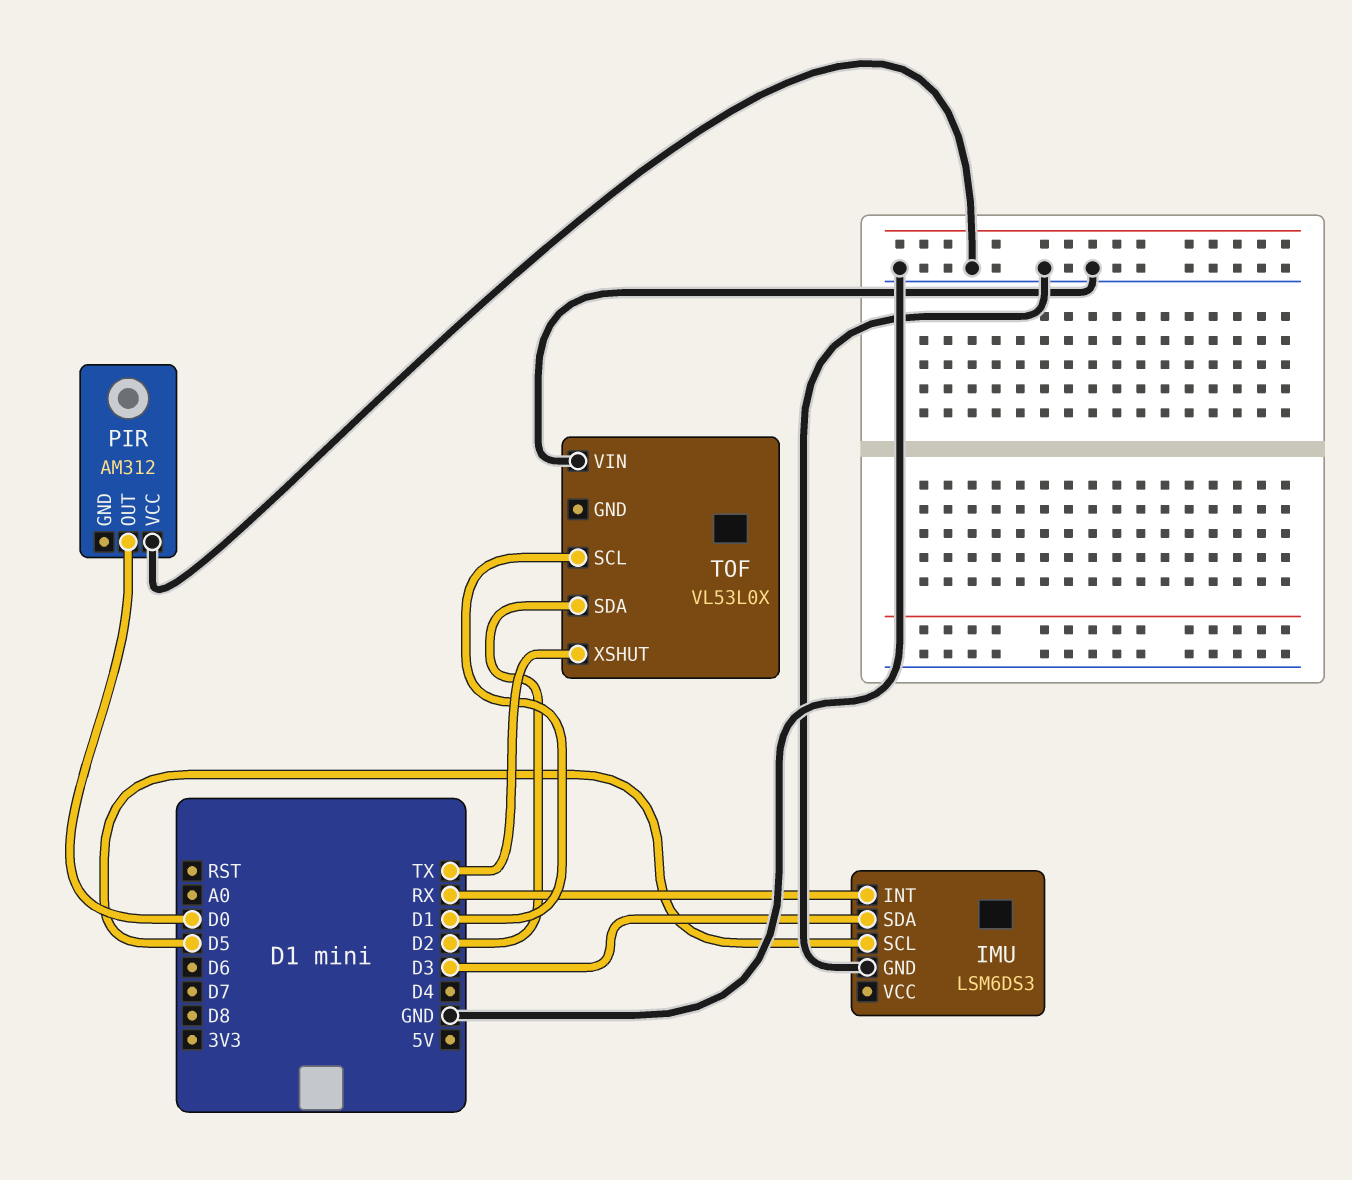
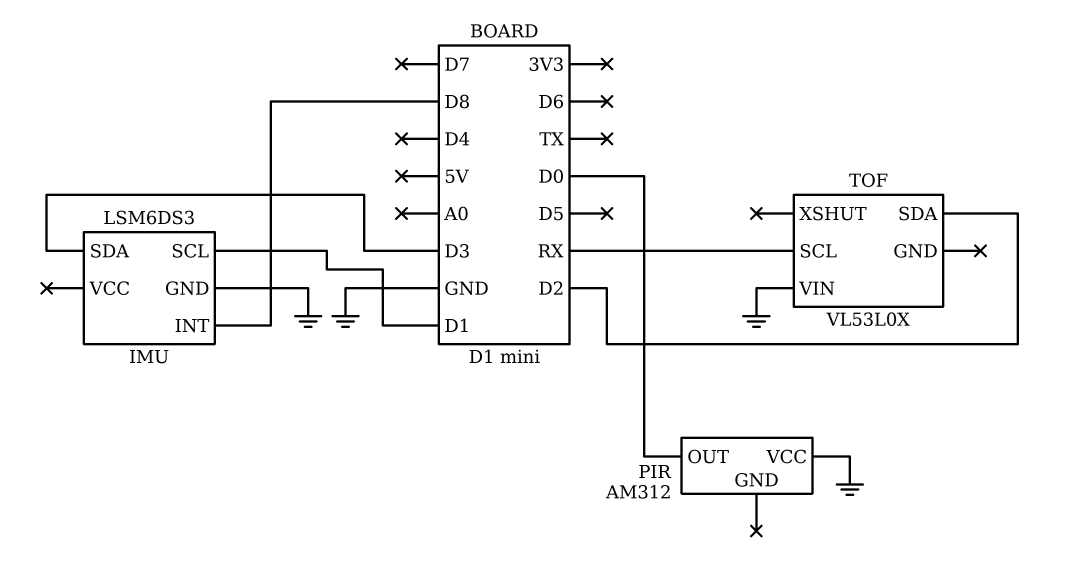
IMU pin INT: RX -> D8
IMU pin SCL: D5 -> D1
TOF pin SCL: D1 -> RX
TOF pin XSHUT: TX -> none

